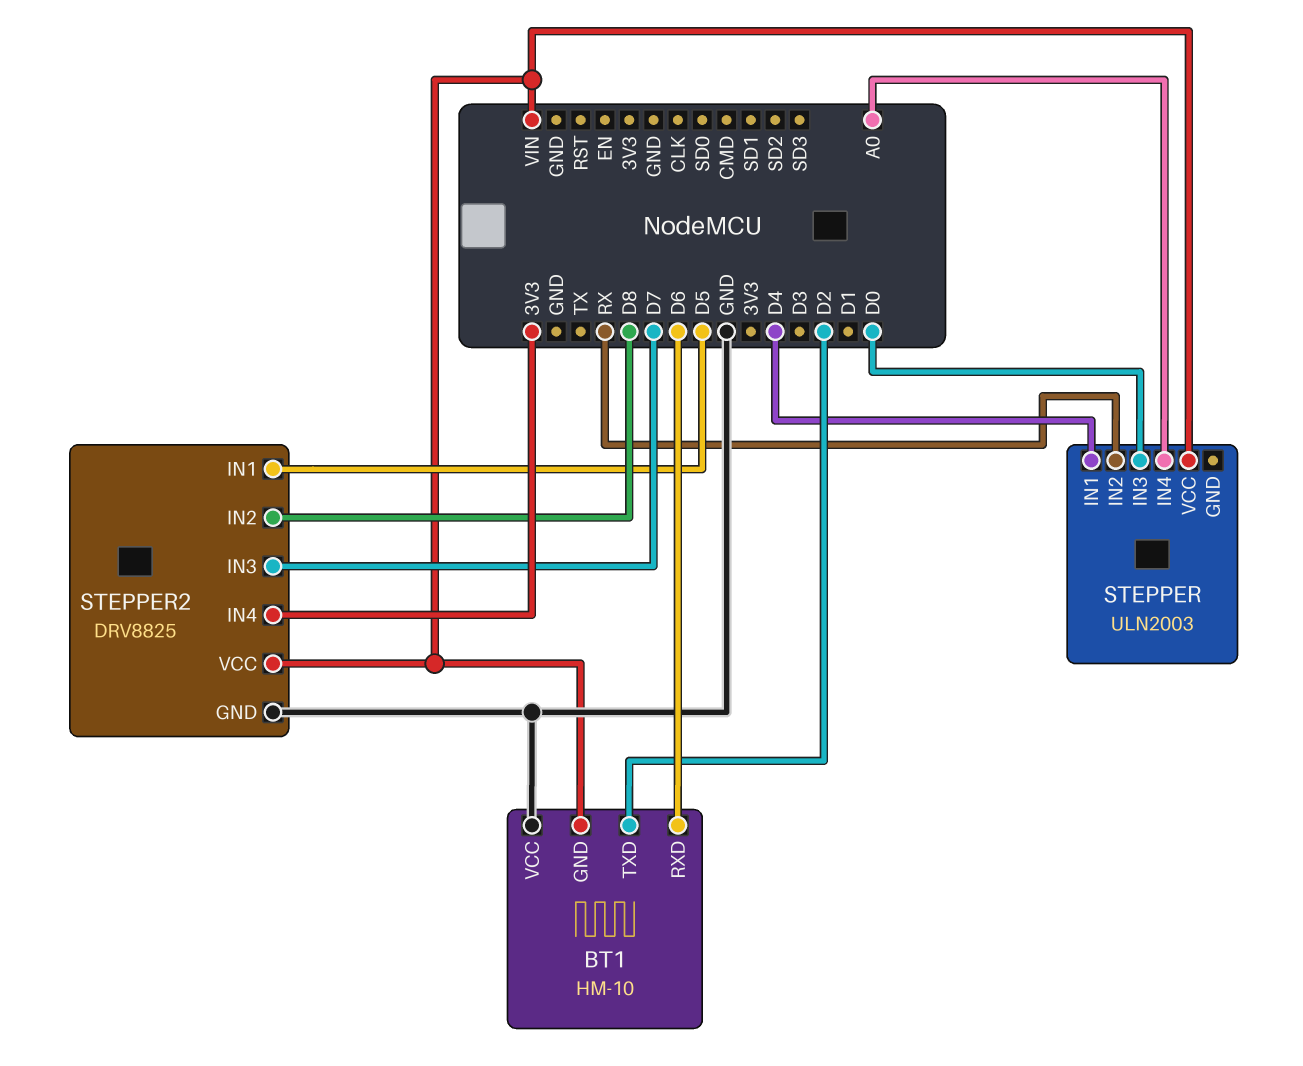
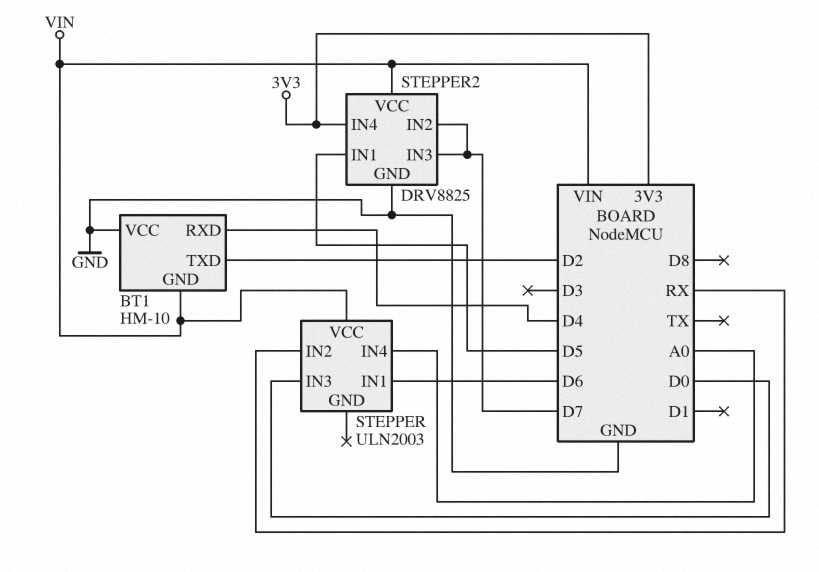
BT1 pin RXD: D6 -> D4
STEPPER pin IN1: D4 -> D6
STEPPER2 pin IN2: D8 -> D7

